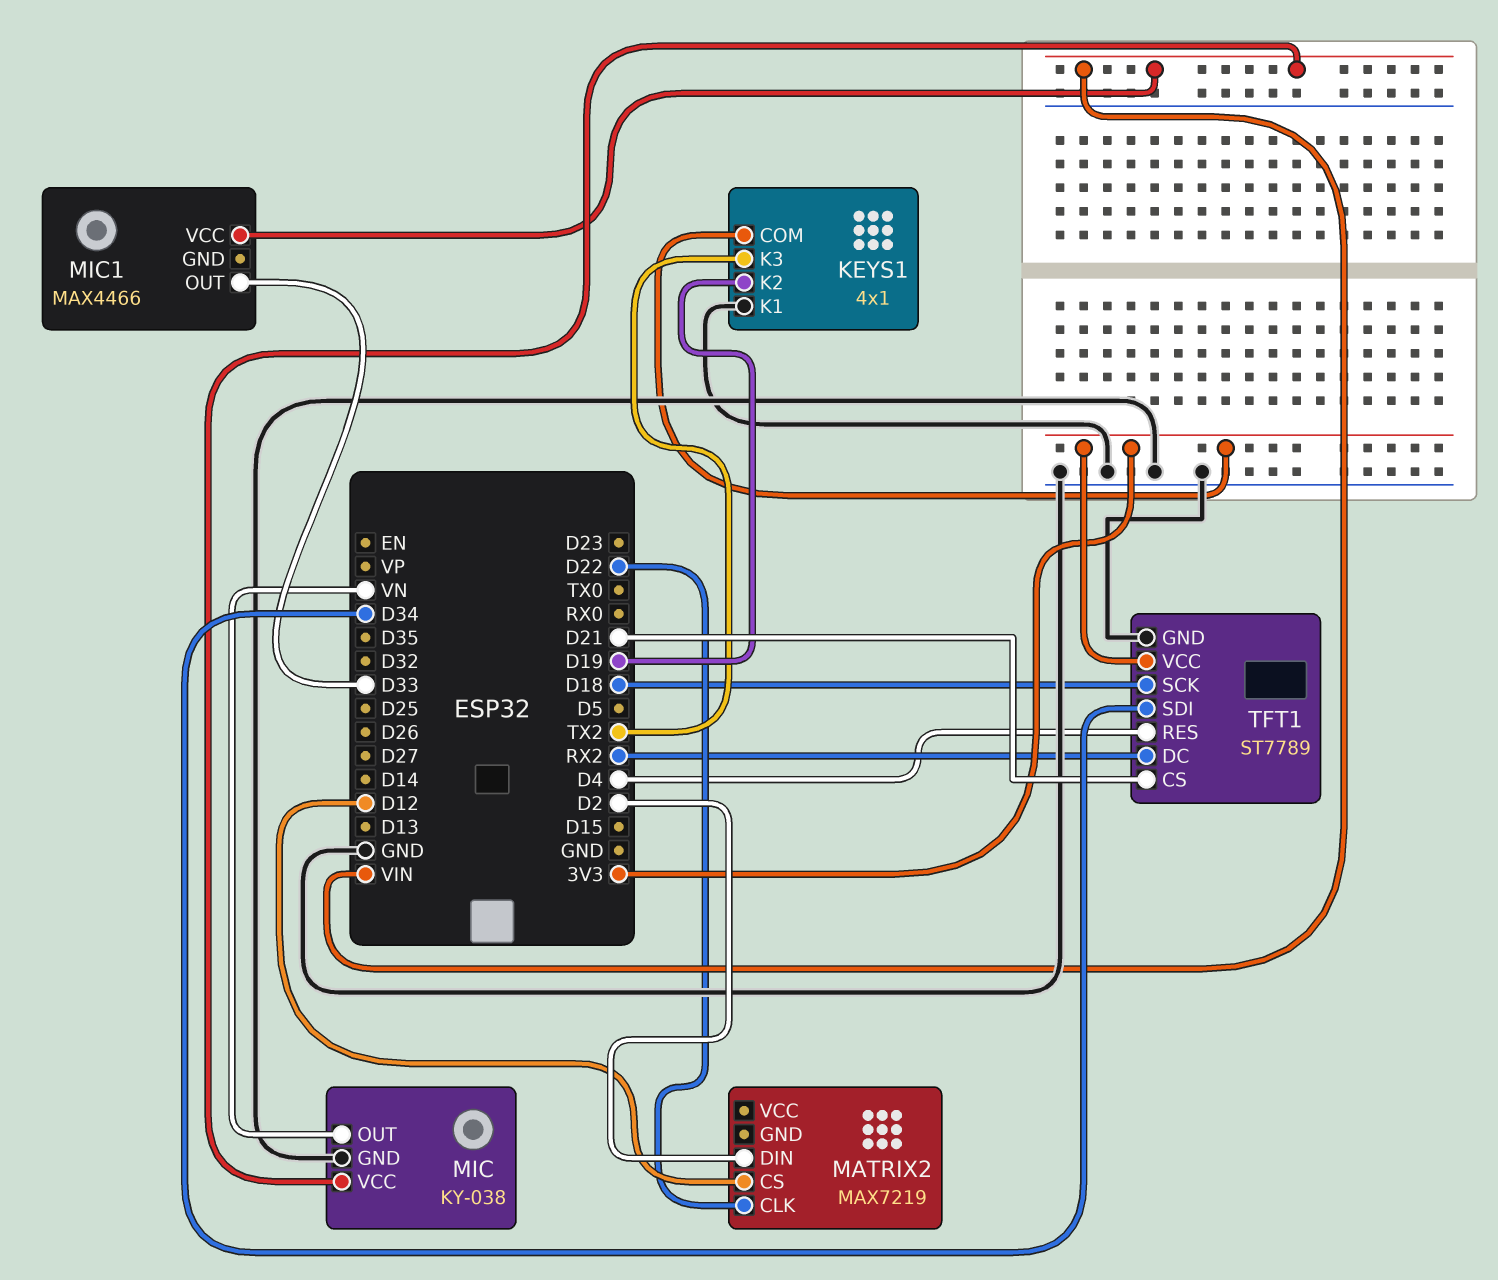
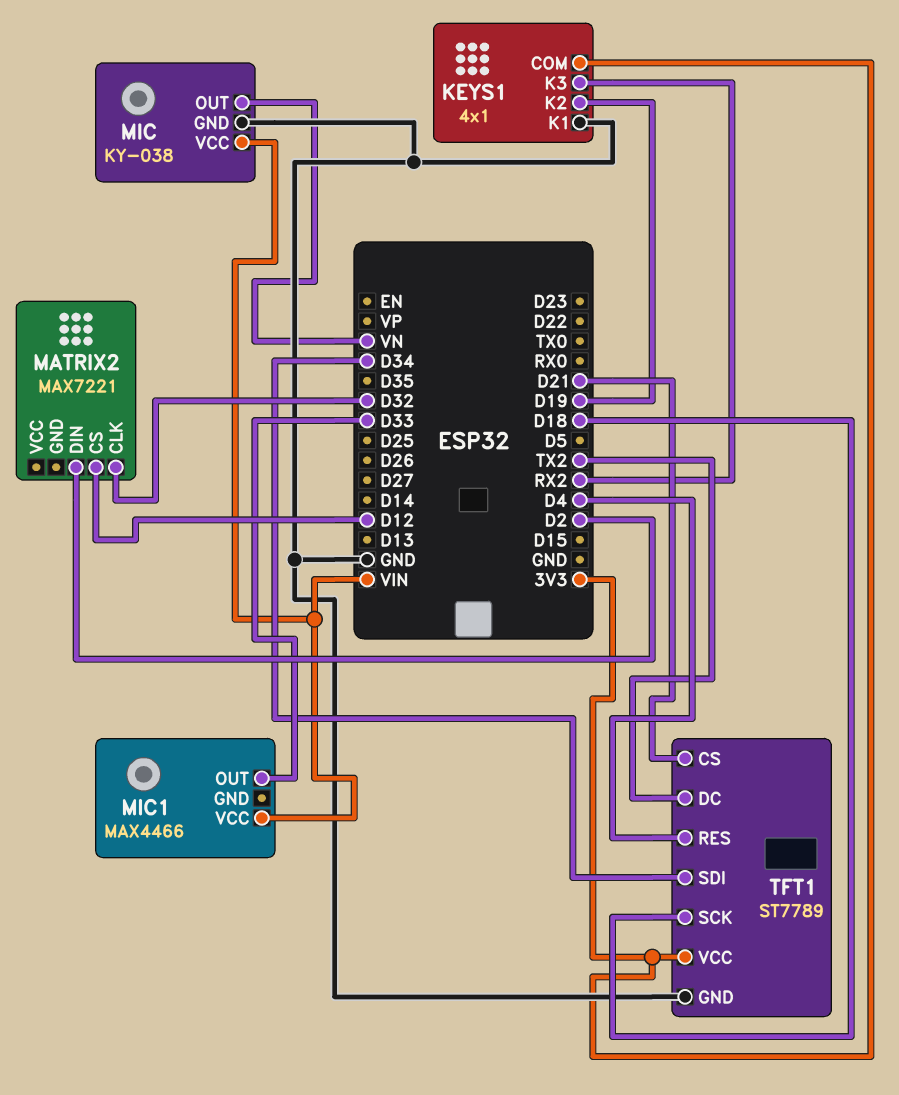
KEYS1 pin K3: TX2 -> RX2
MATRIX2: MAX7219 -> MAX7221
MATRIX2 pin CLK: D22 -> D32
TFT1 pin DC: RX2 -> TX2

